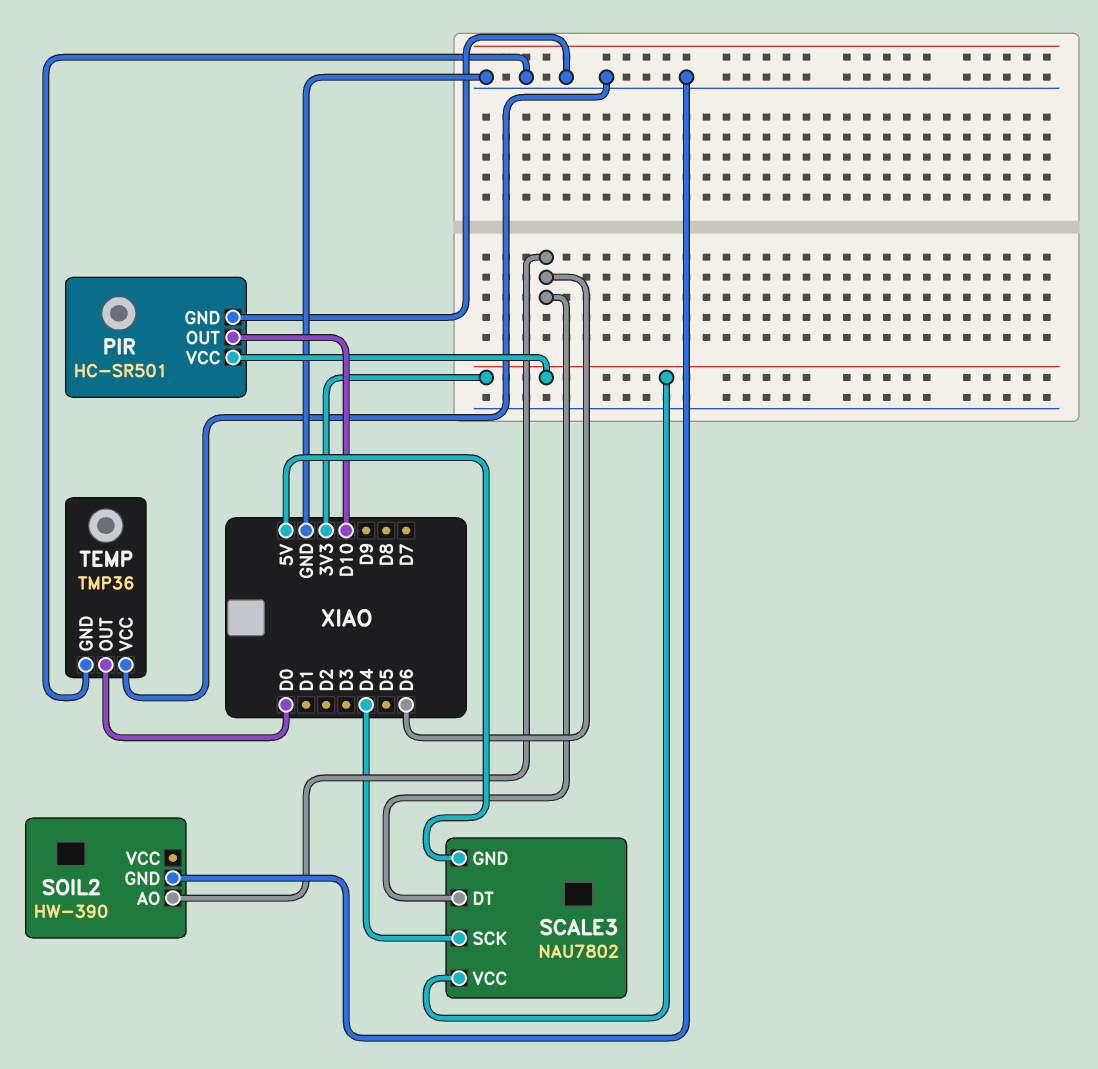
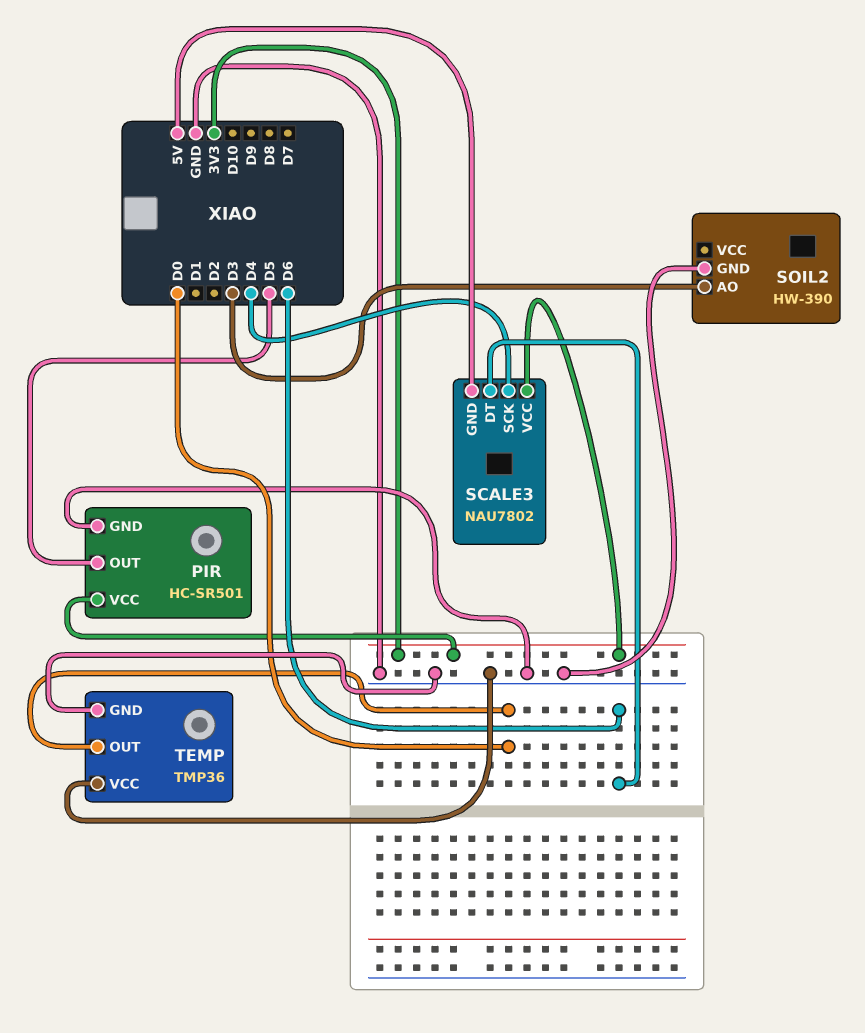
PIR pin OUT: D10 -> D5
SOIL2 pin AO: D6 -> D3

